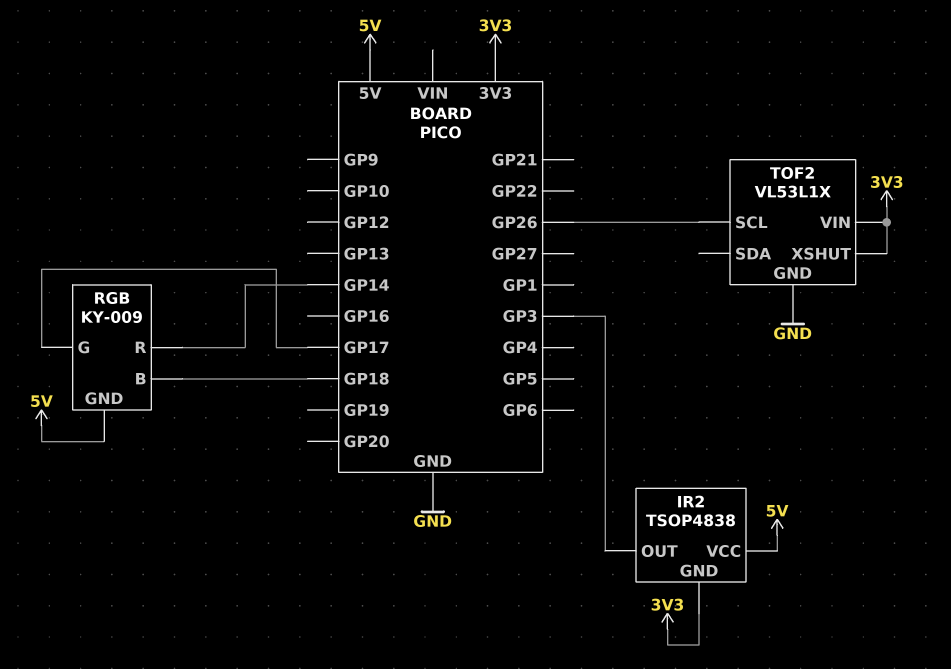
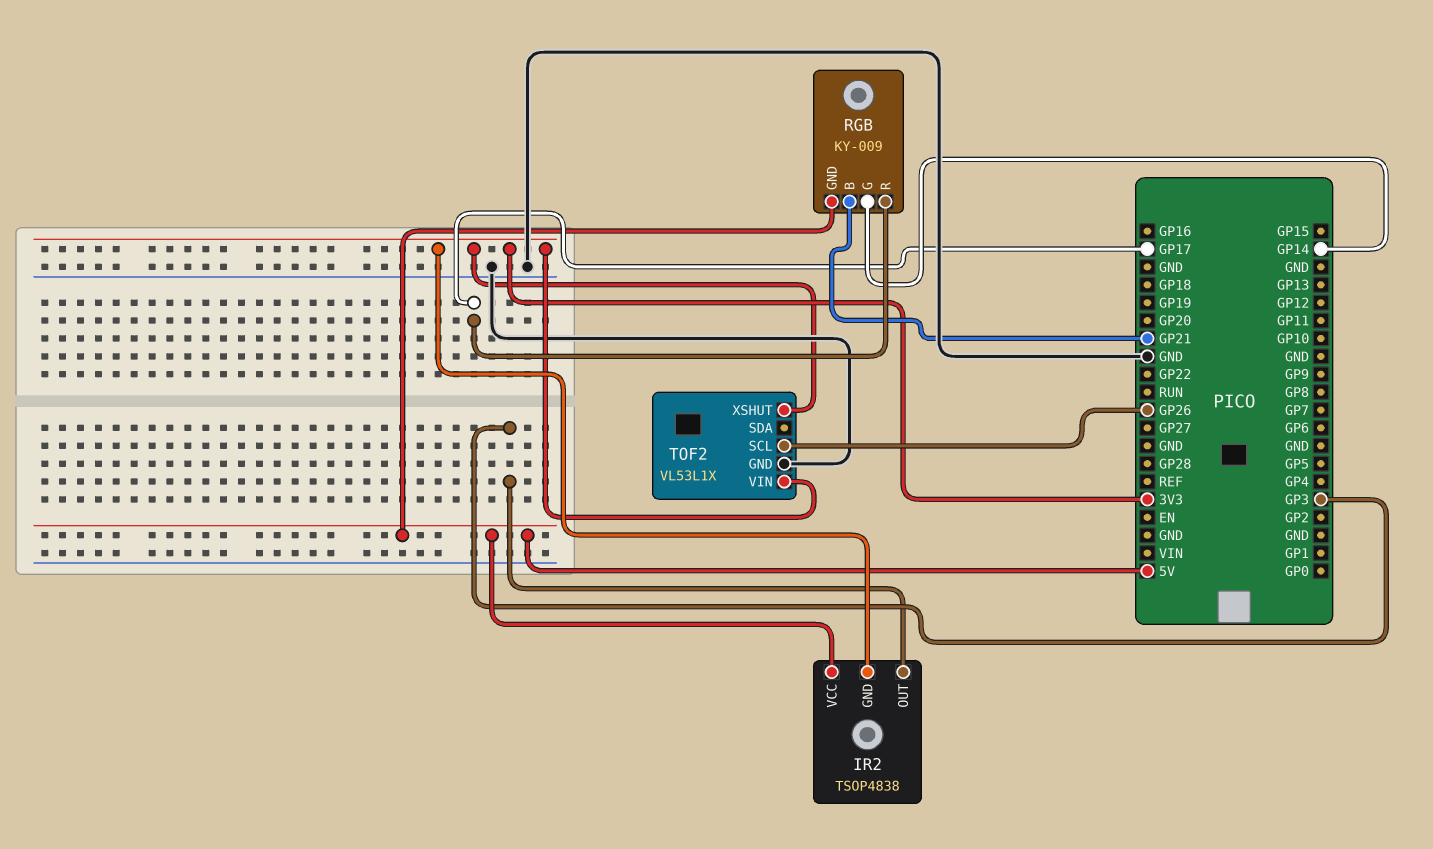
RGB pin B: GP18 -> GP21
RGB pin G: GP17 -> GP14
RGB pin R: GP14 -> GP17

